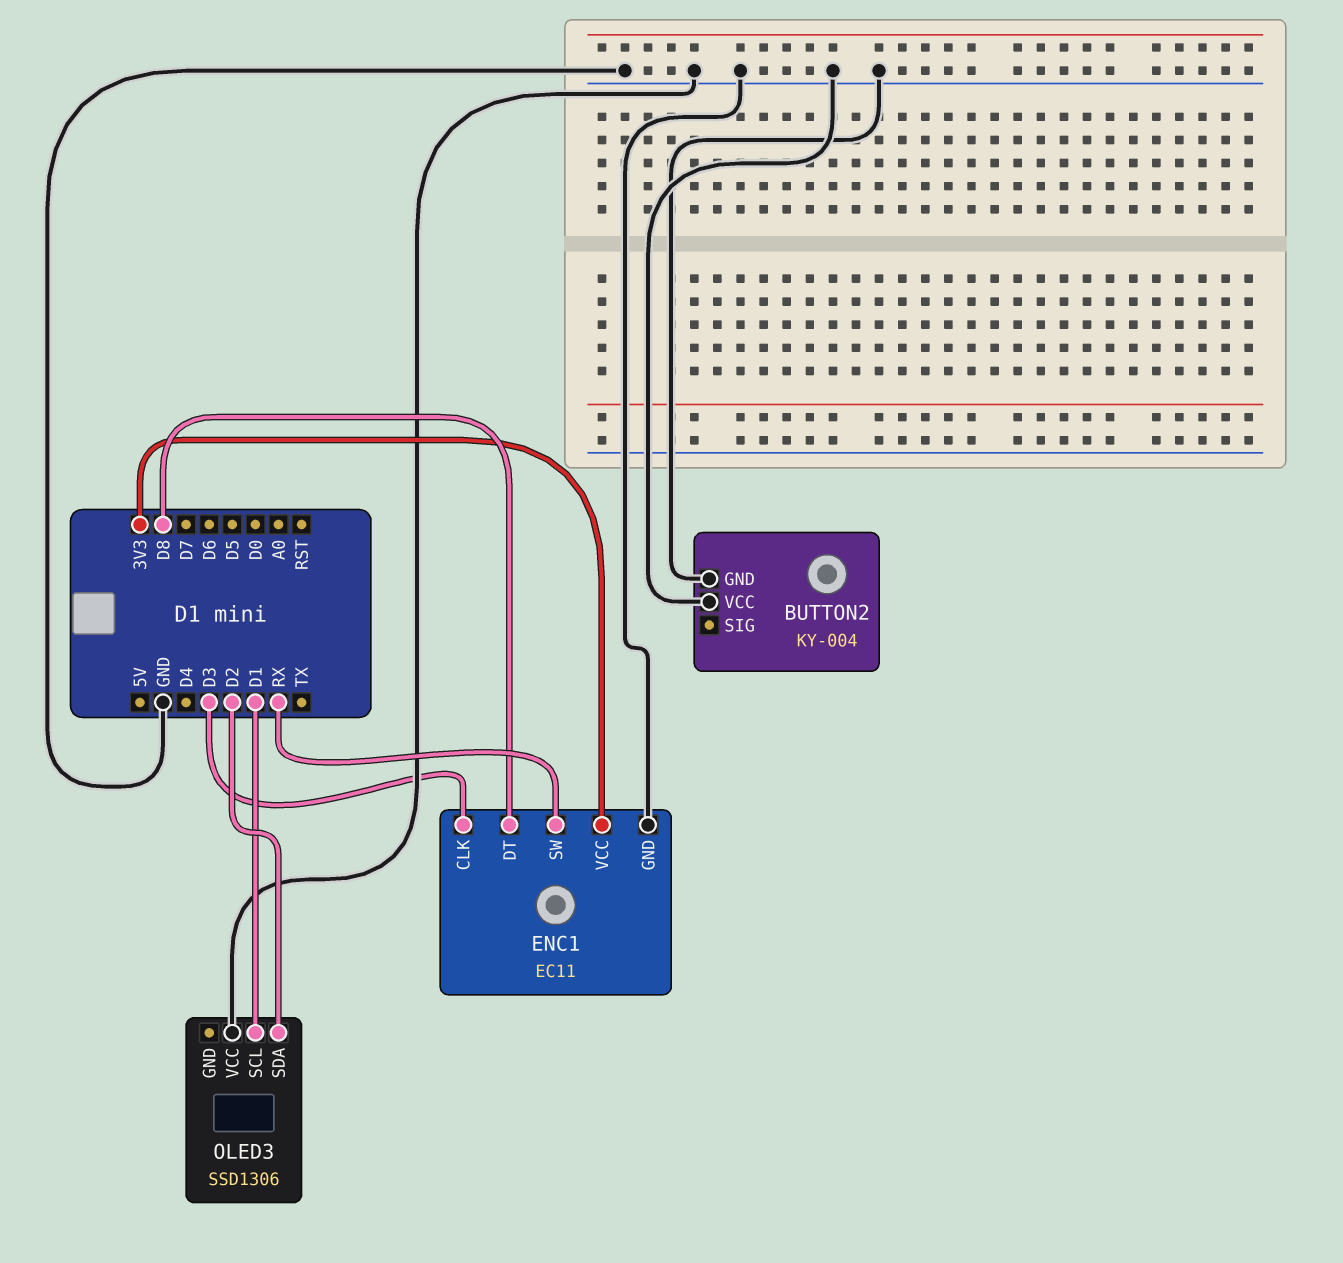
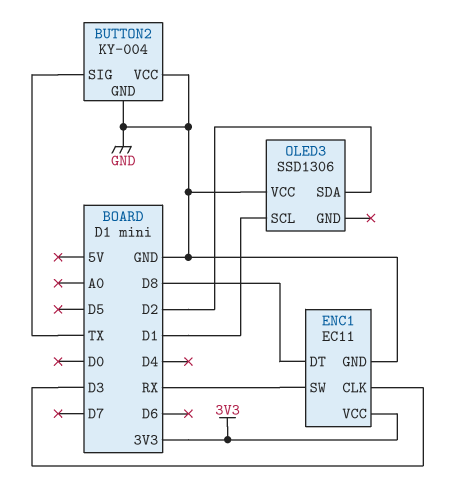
BUTTON2 pin SIG: none -> TX

